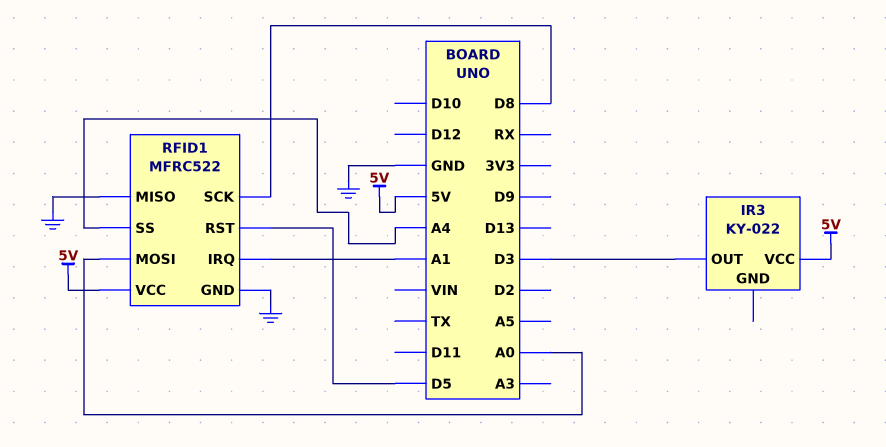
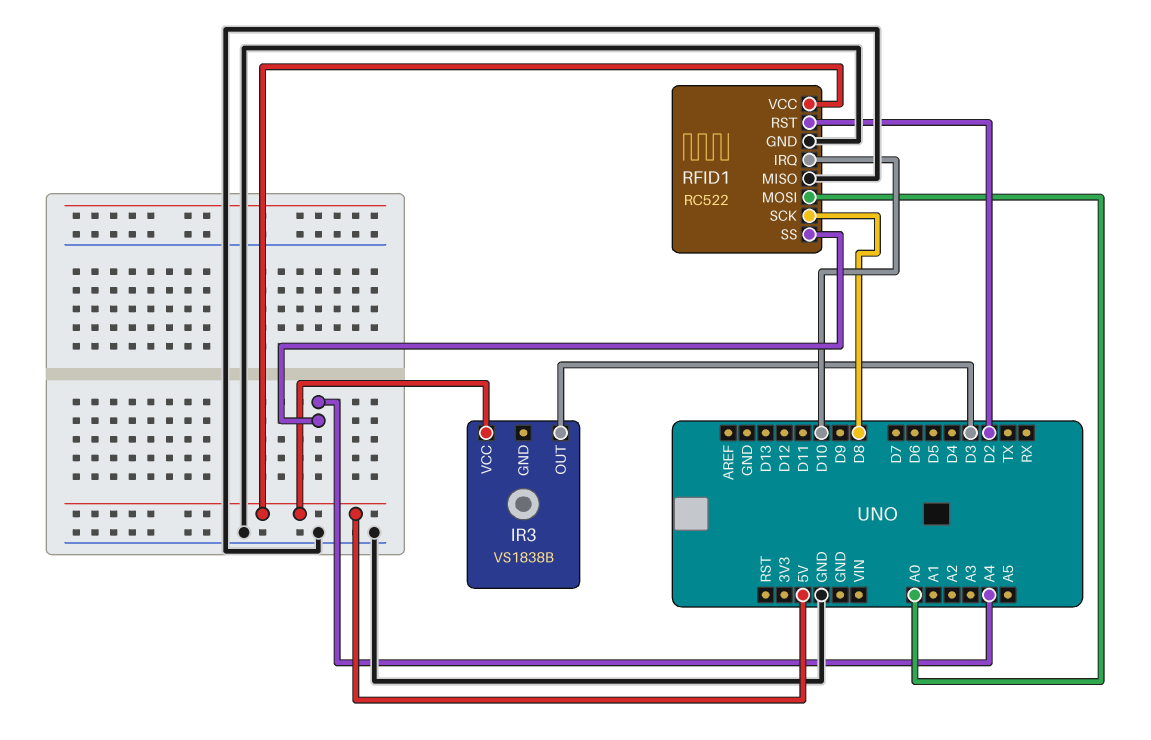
IR3: KY-022 -> VS1838B
RFID1: MFRC522 -> RC522
RFID1 pin IRQ: A1 -> D10
RFID1 pin RST: D5 -> D2

